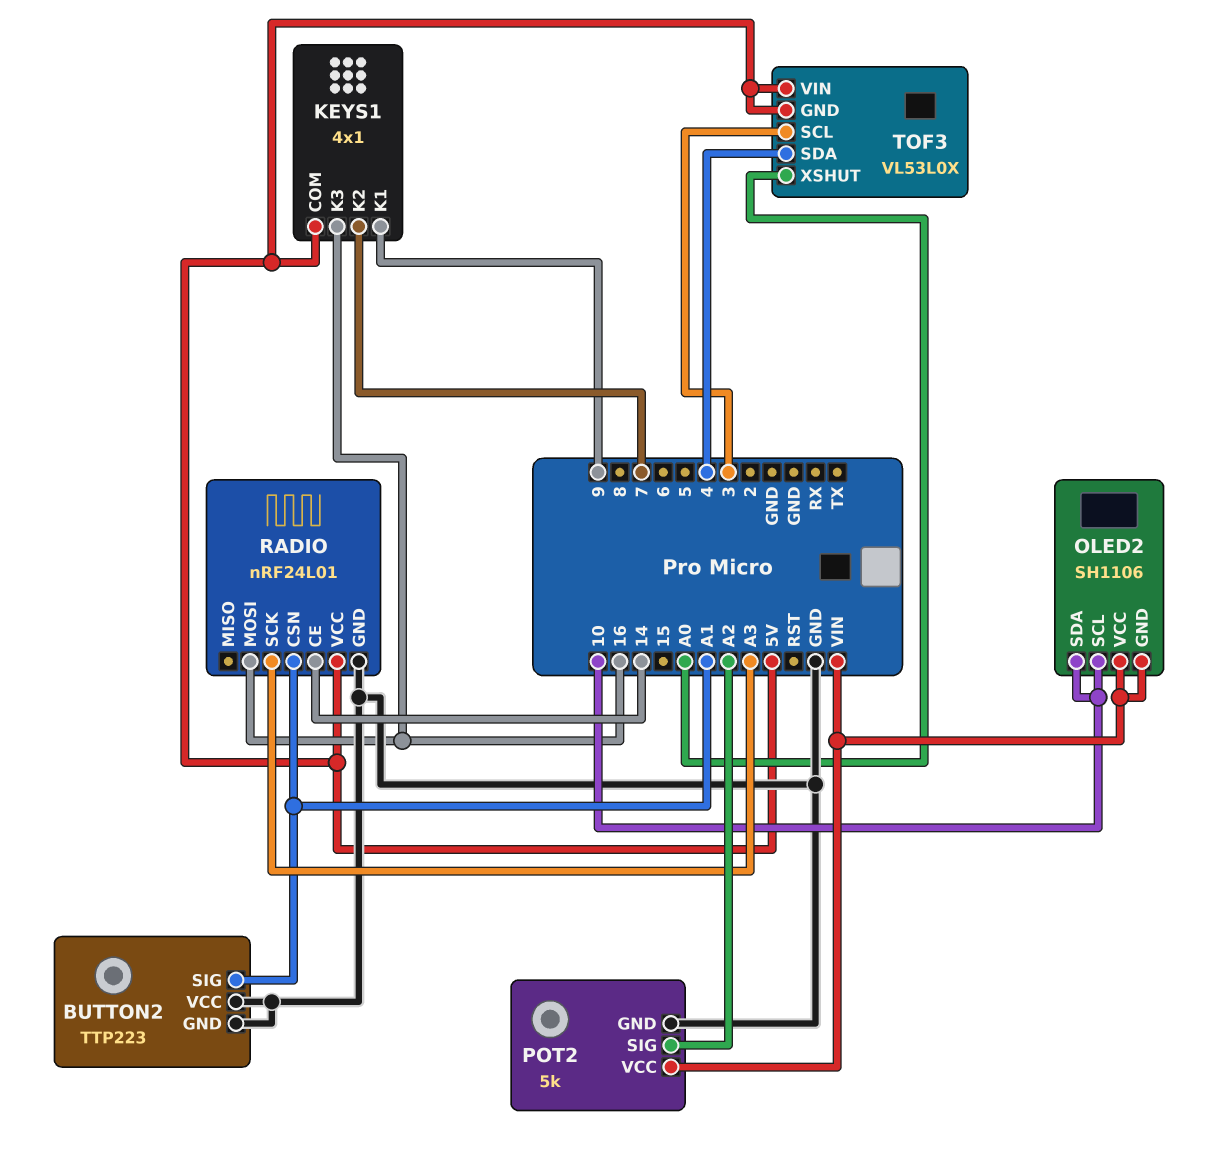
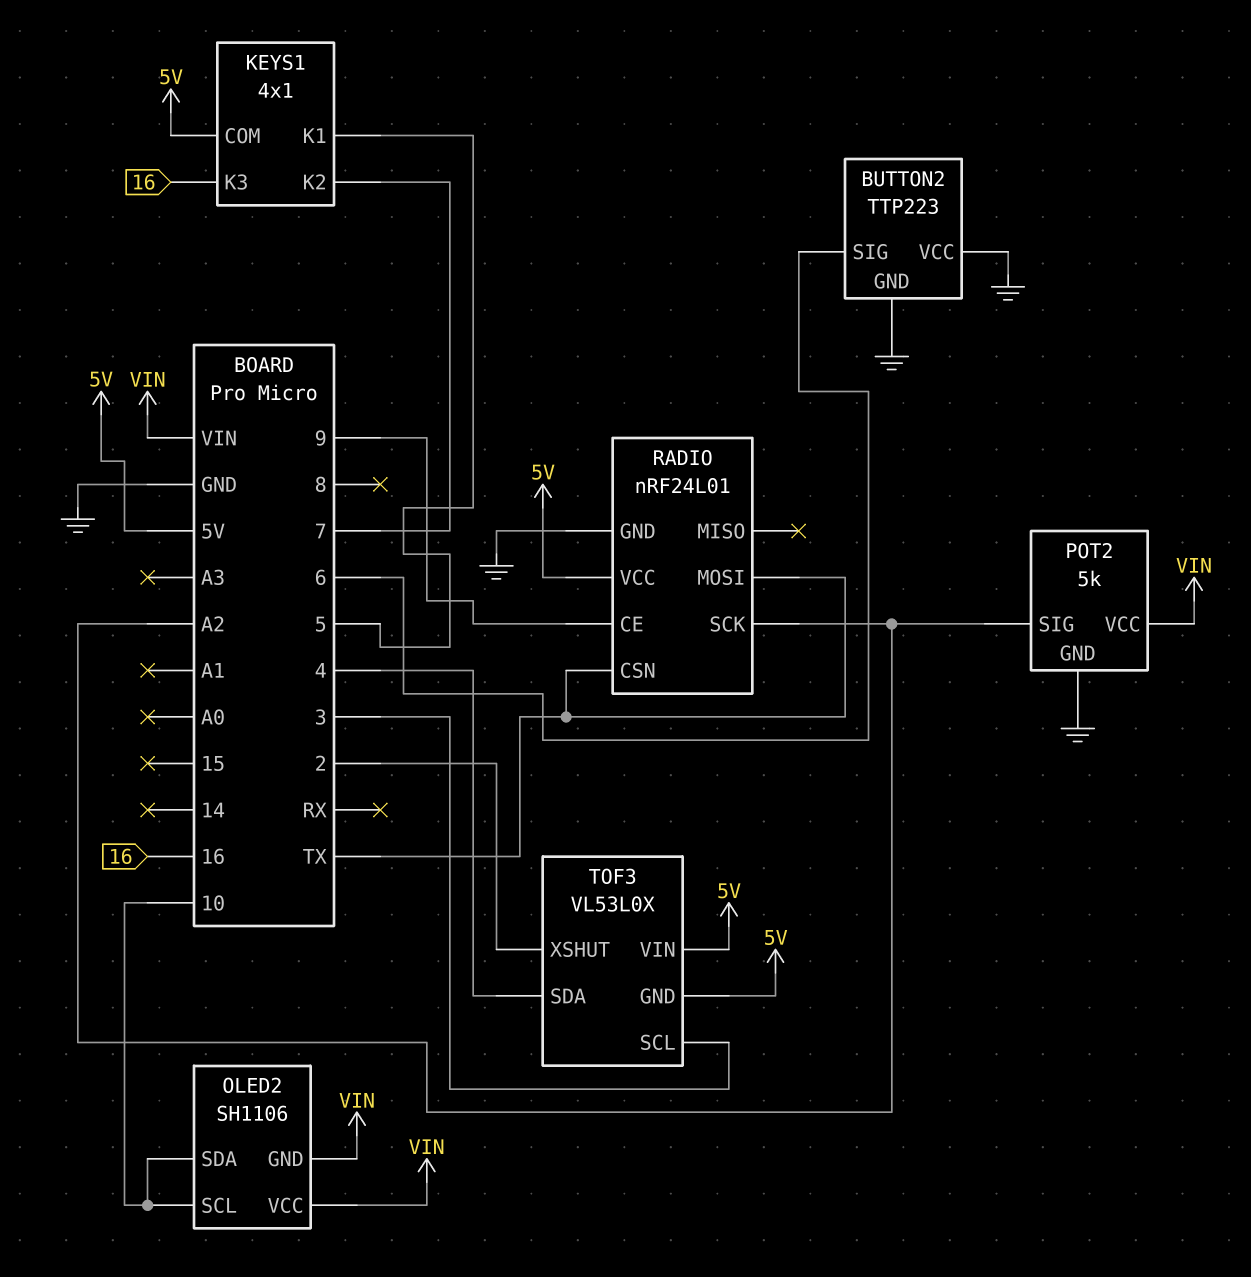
BUTTON2 pin SIG: A1 -> 6
KEYS1 pin K1: 9 -> 5
RADIO pin CE: 14 -> 9
RADIO pin CSN: A1 -> TX
RADIO pin MOSI: 16 -> TX
RADIO pin SCK: A3 -> A2
TOF3 pin XSHUT: A0 -> 2

